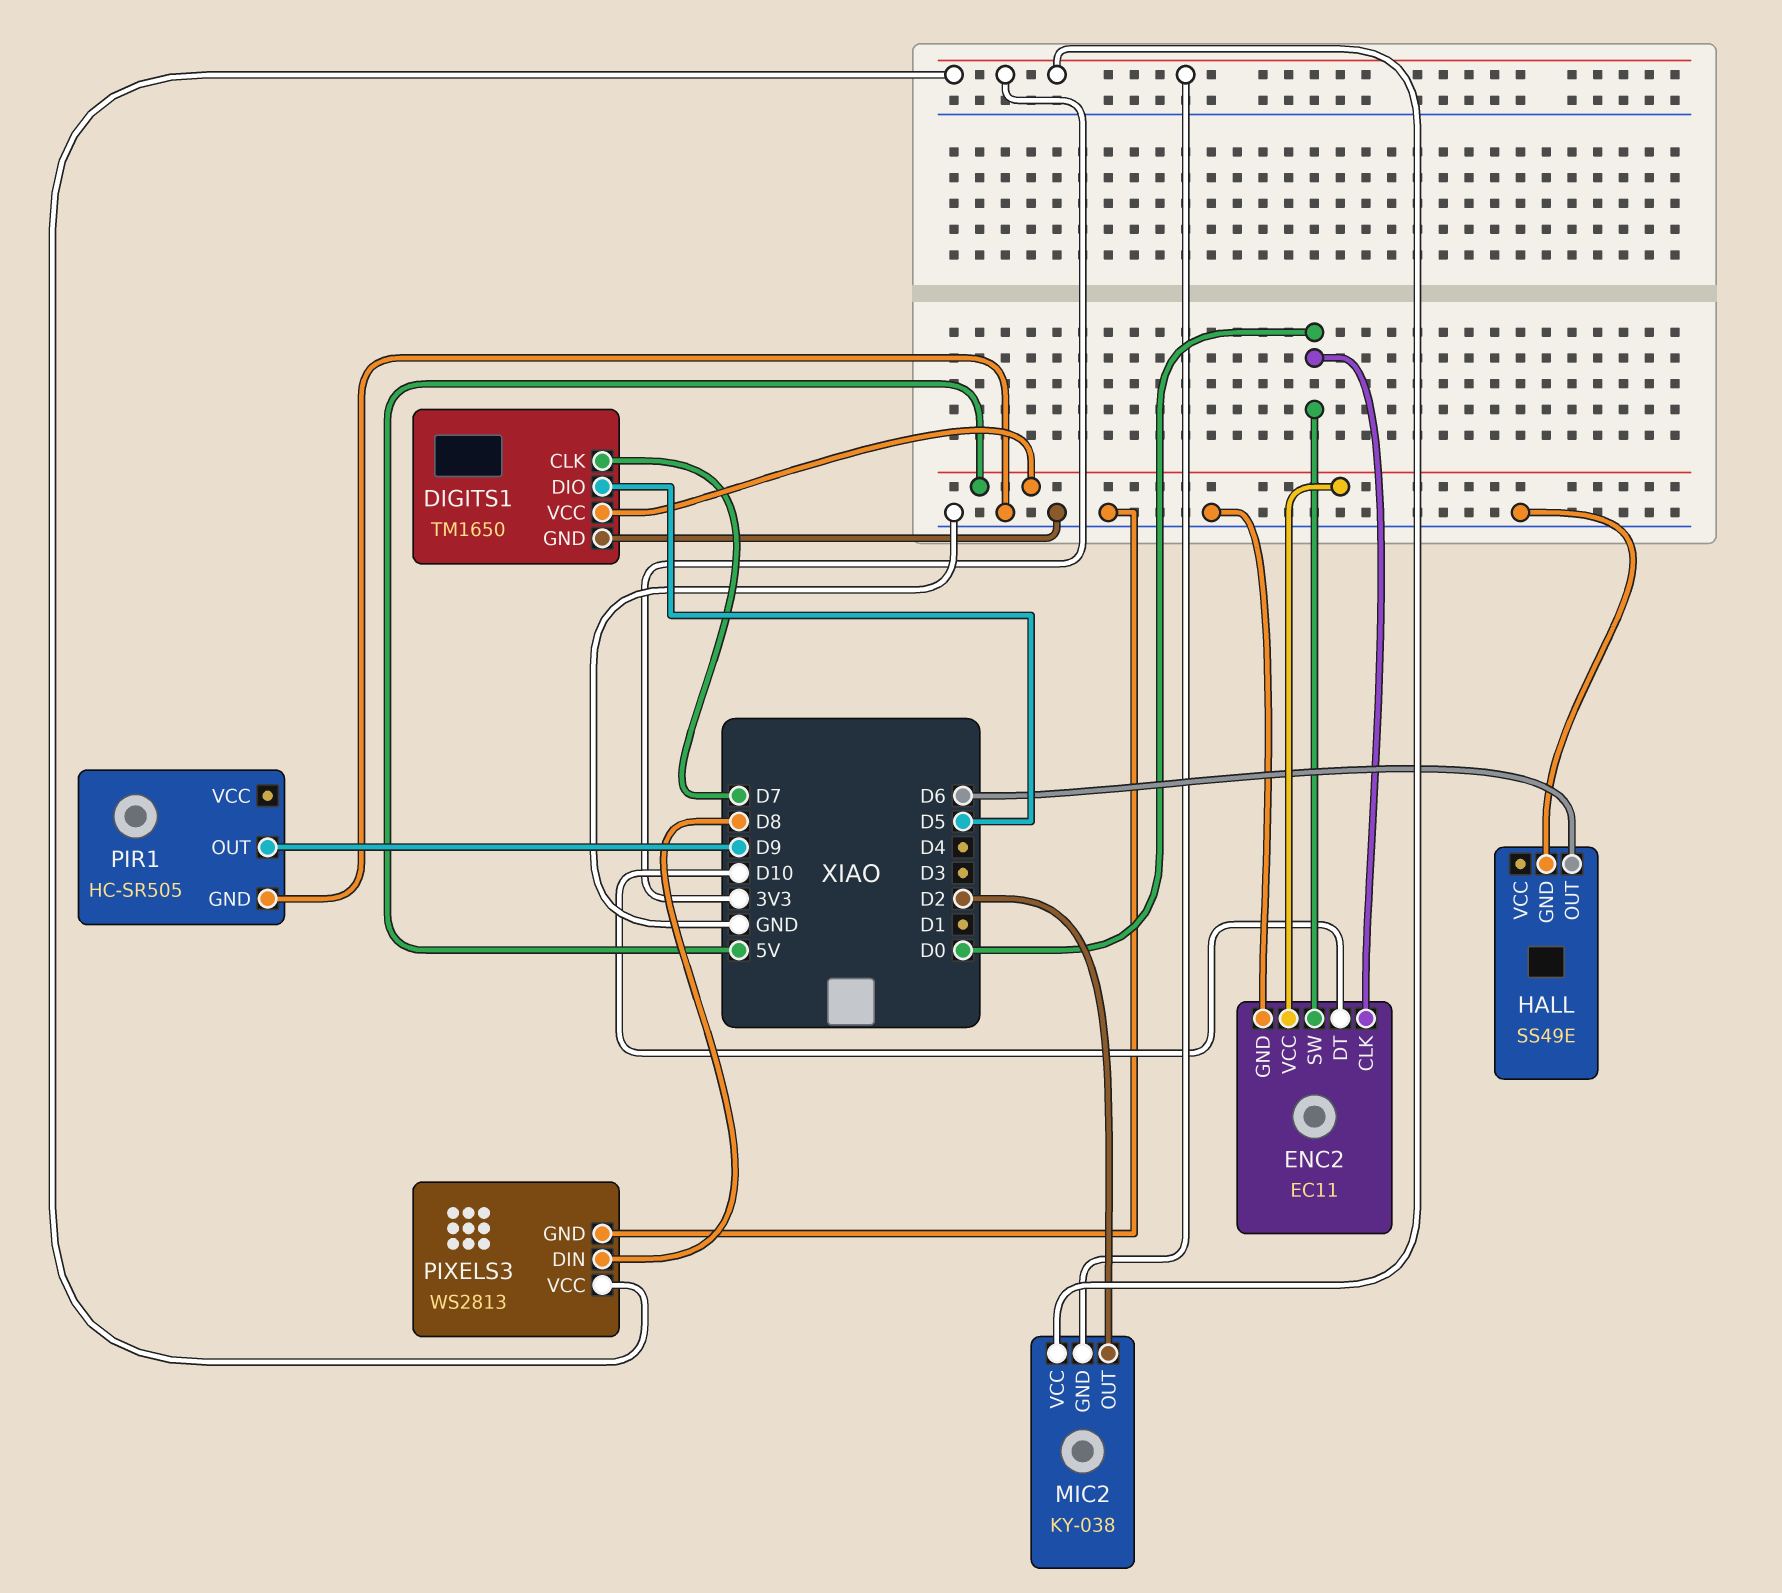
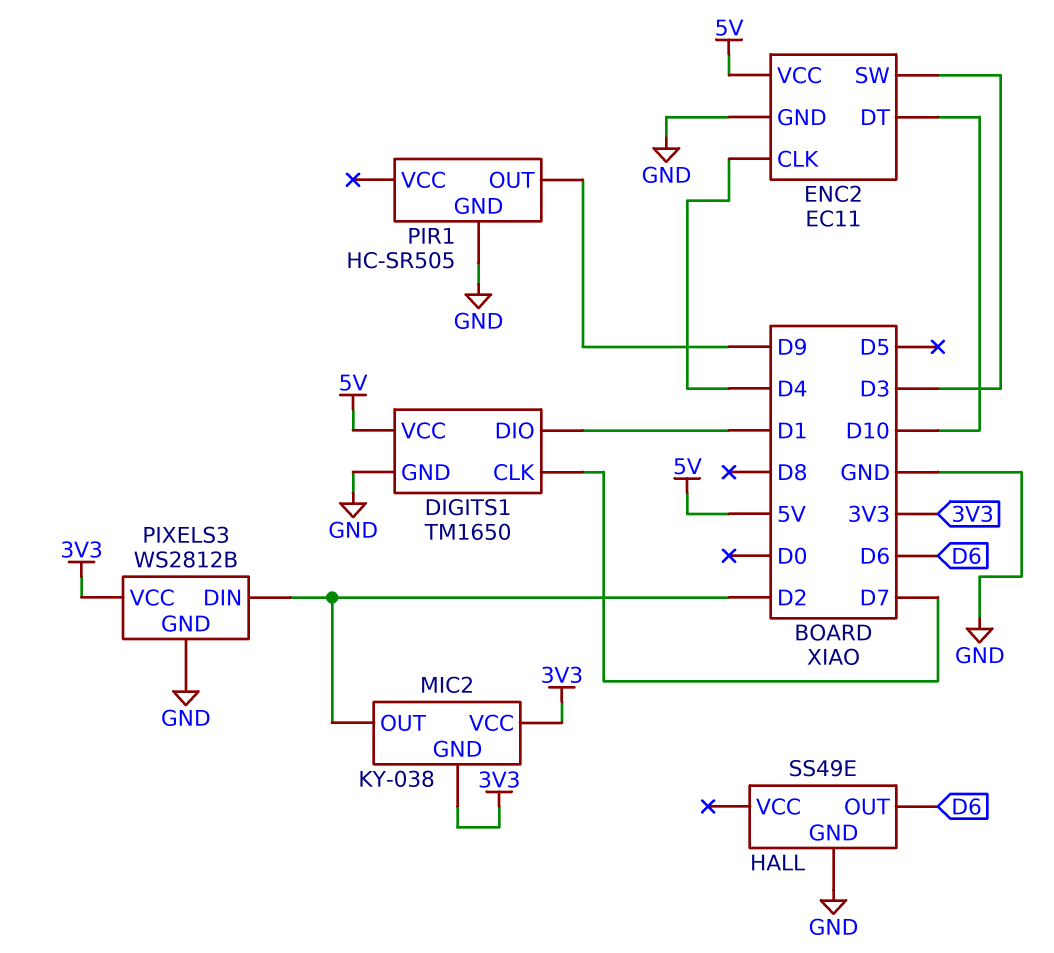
DIGITS1 pin DIO: D5 -> D1
ENC2 pin CLK: D0 -> D4
ENC2 pin SW: D0 -> D3
PIXELS3: WS2813 -> WS2812B
PIXELS3 pin DIN: D8 -> D2

